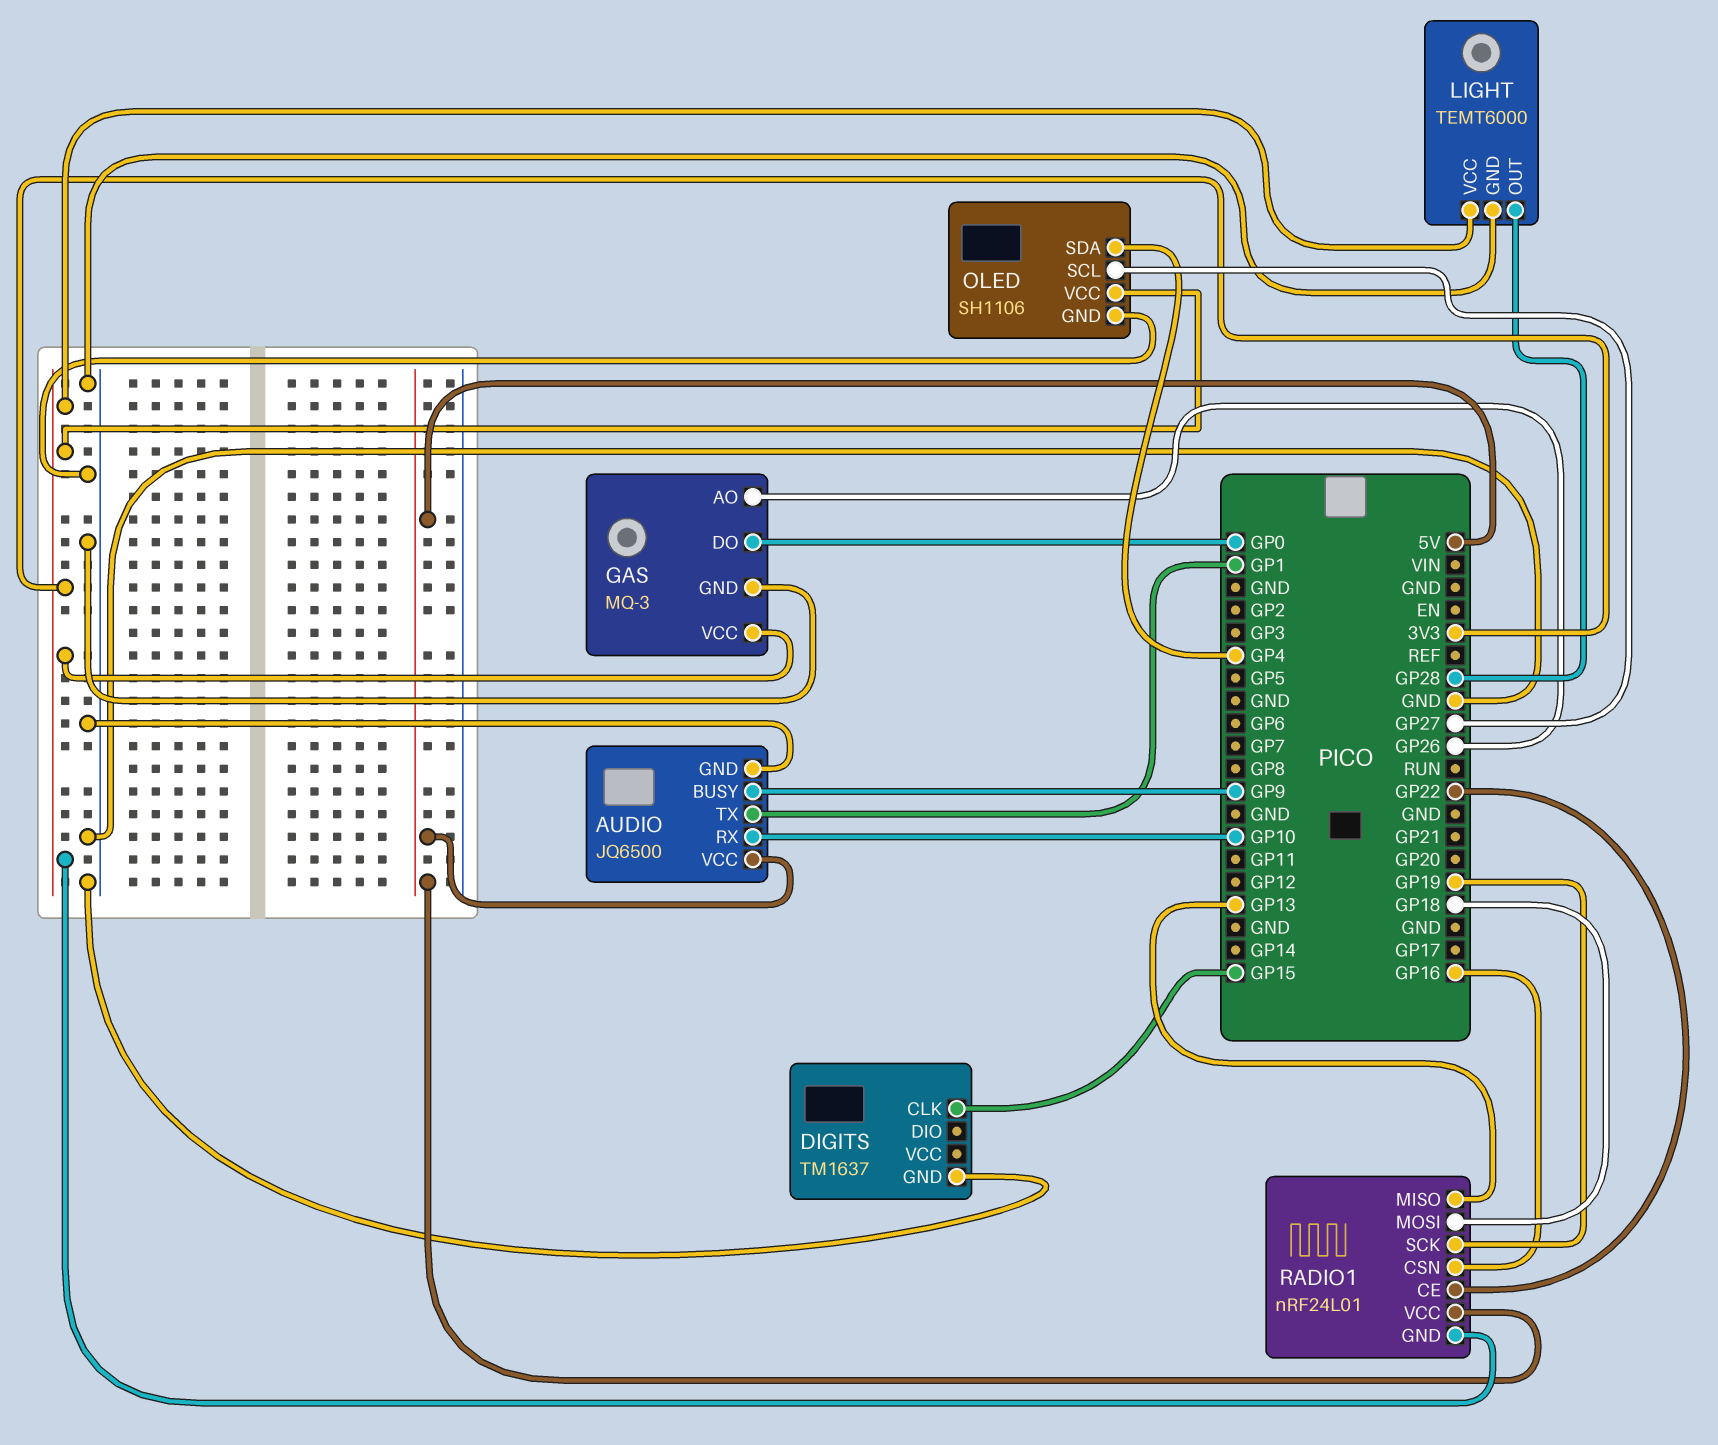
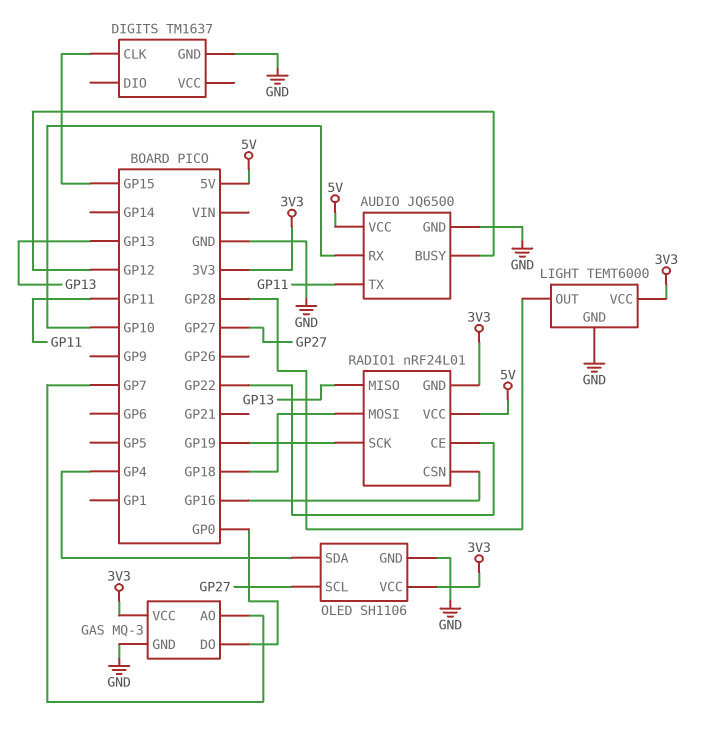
AUDIO pin BUSY: GP9 -> GP12
AUDIO pin TX: GP1 -> GP11
GAS pin AO: GP26 -> GP7

